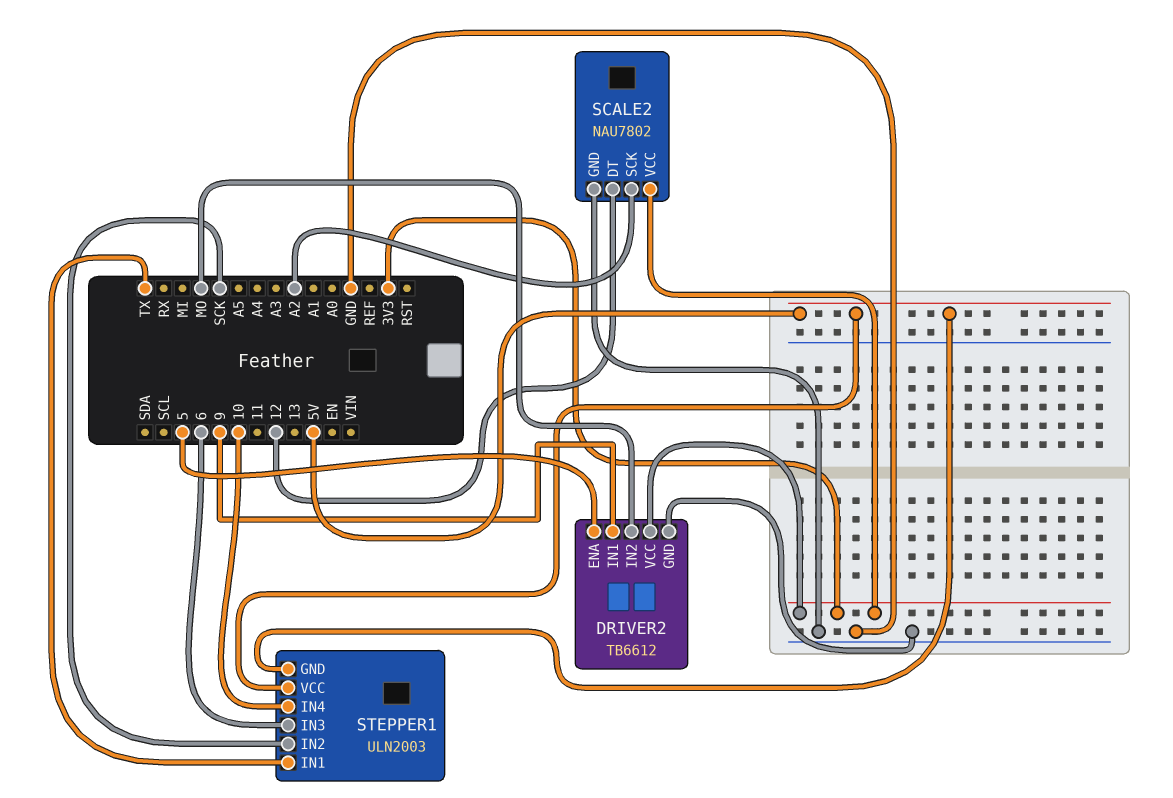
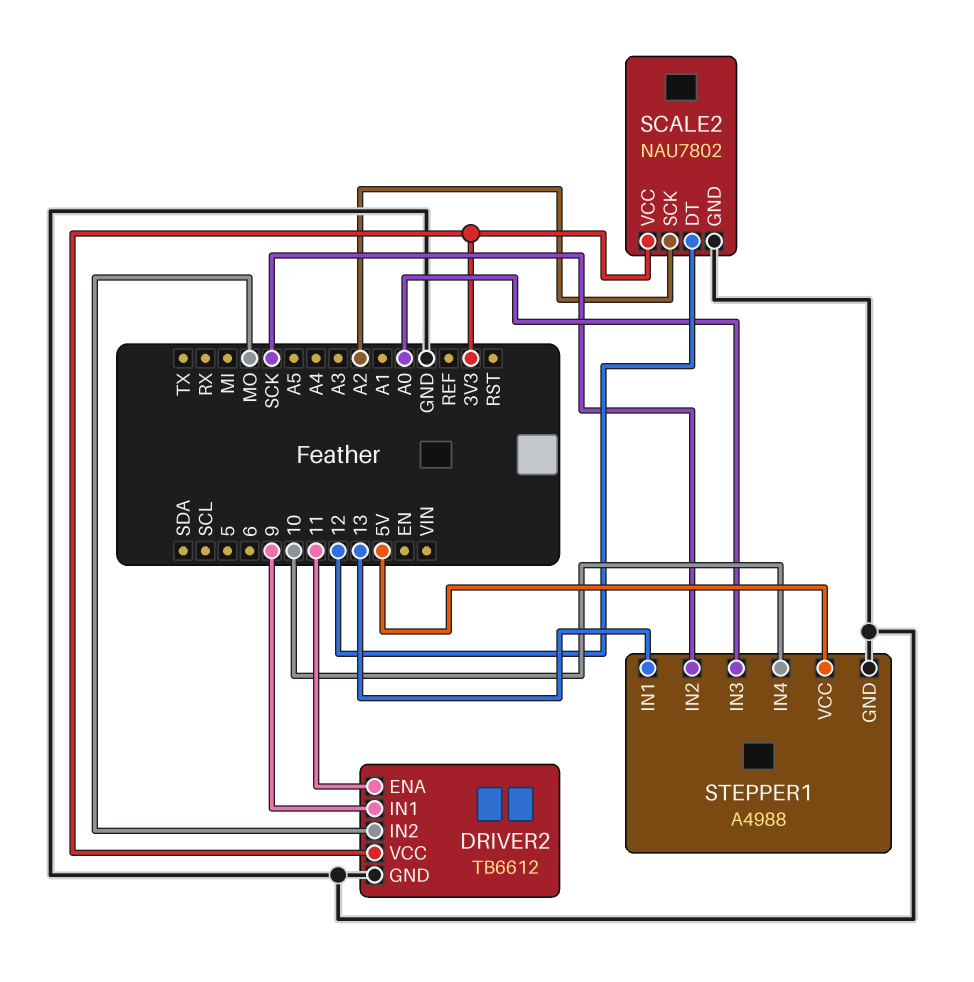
DRIVER2 pin ENA: 5 -> 11
STEPPER1: ULN2003 -> A4988
STEPPER1 pin GND: 5V -> GND
STEPPER1 pin IN1: TX -> 13
STEPPER1 pin IN3: 6 -> A0

